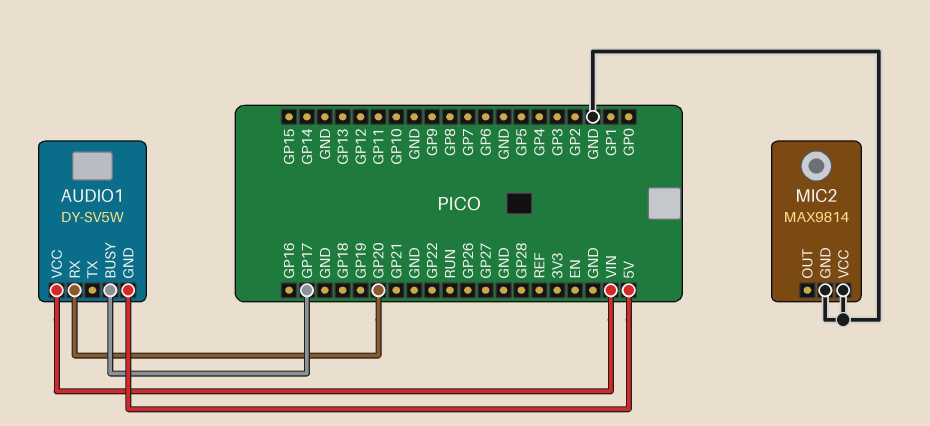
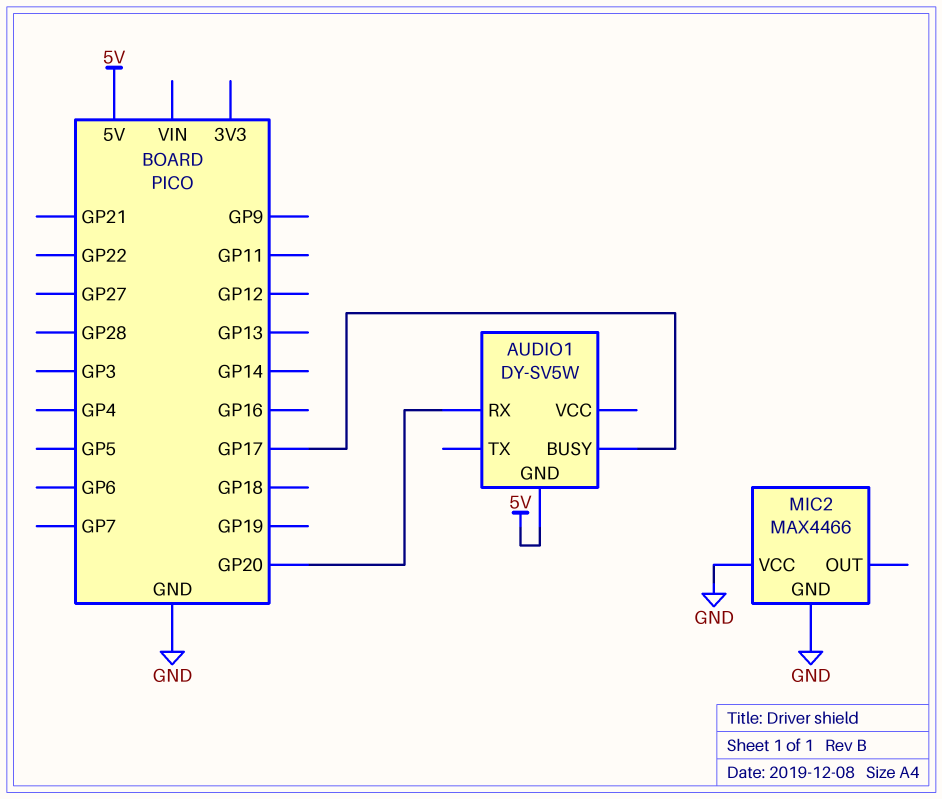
AUDIO1 pin VCC: VIN -> none
MIC2: MAX9814 -> MAX4466

